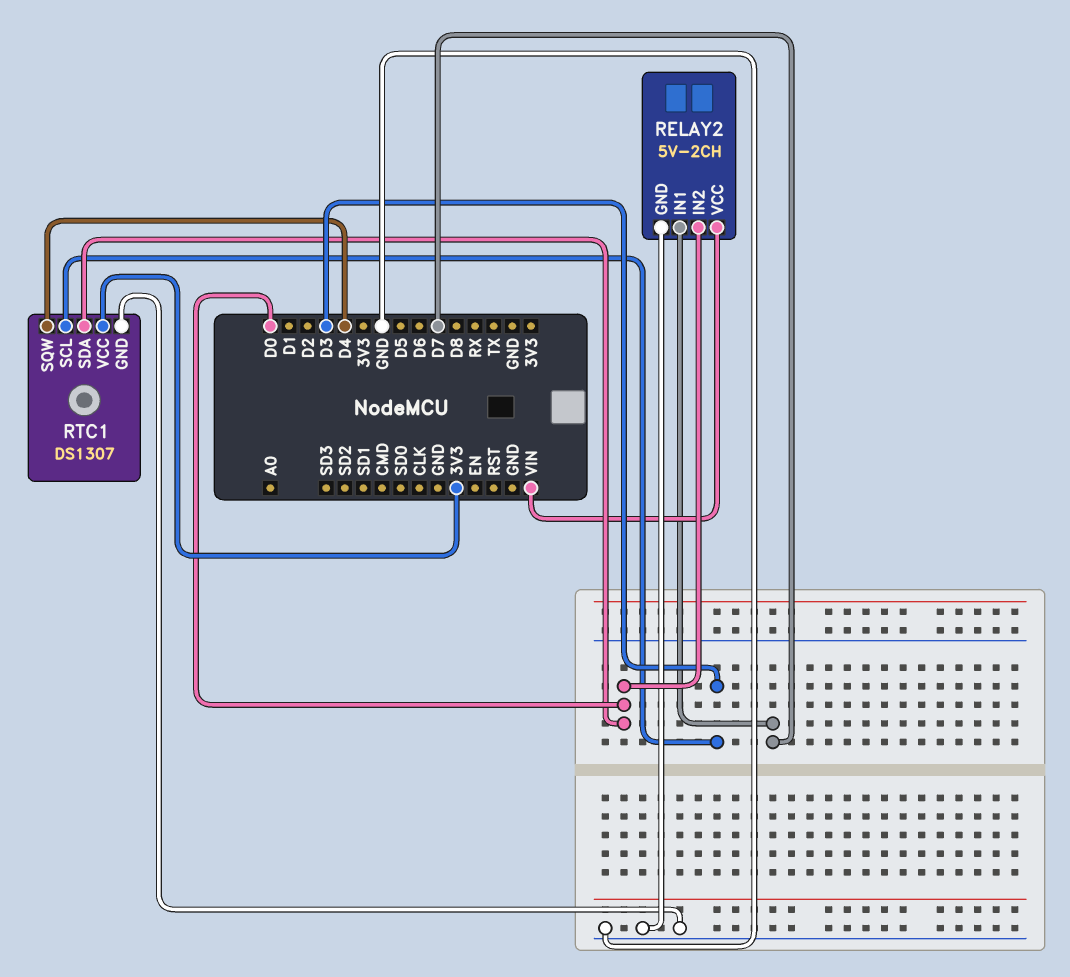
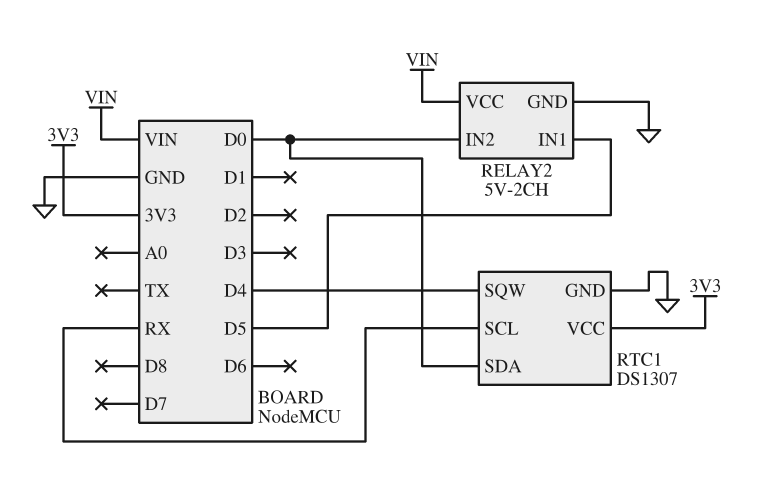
RELAY2 pin IN1: D7 -> D5
RTC1 pin SCL: D3 -> RX

